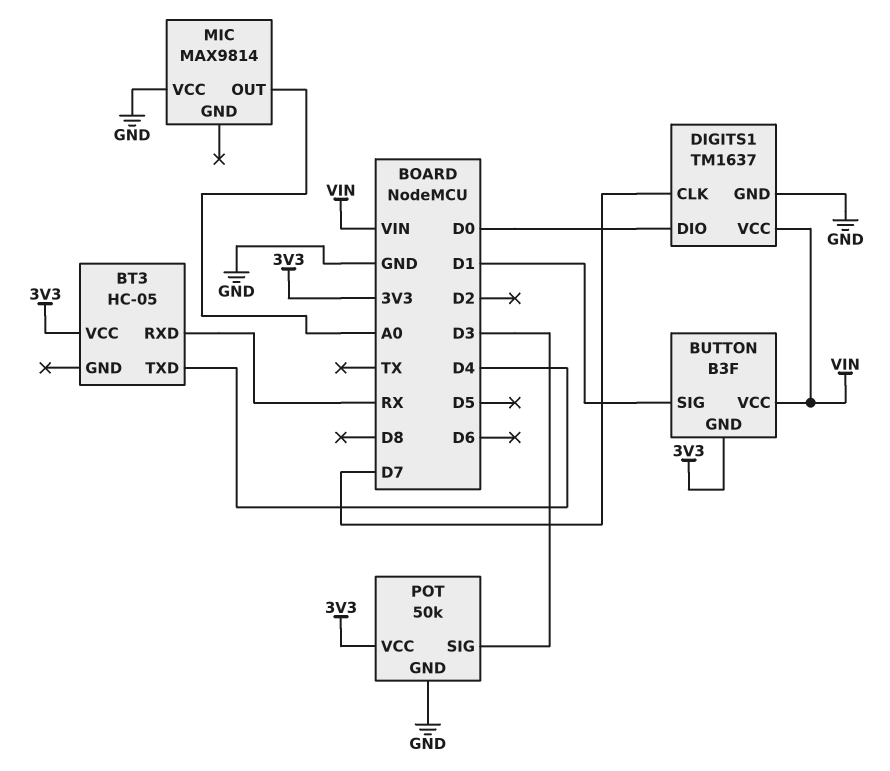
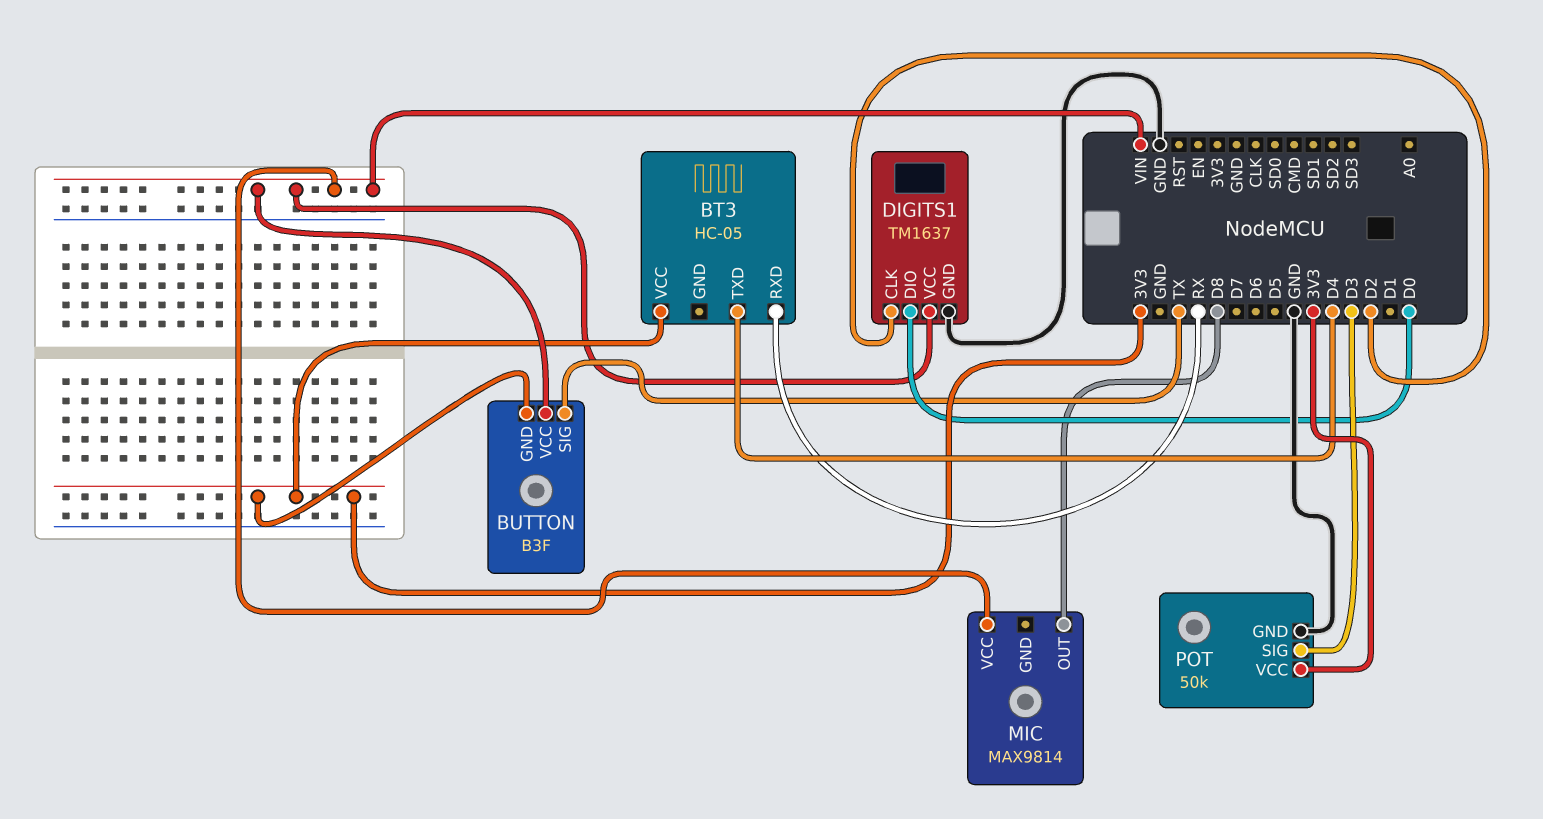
BUTTON pin SIG: D1 -> TX
DIGITS1 pin CLK: D7 -> D2
MIC pin OUT: A0 -> D8
MIC pin VCC: GND -> VIN

